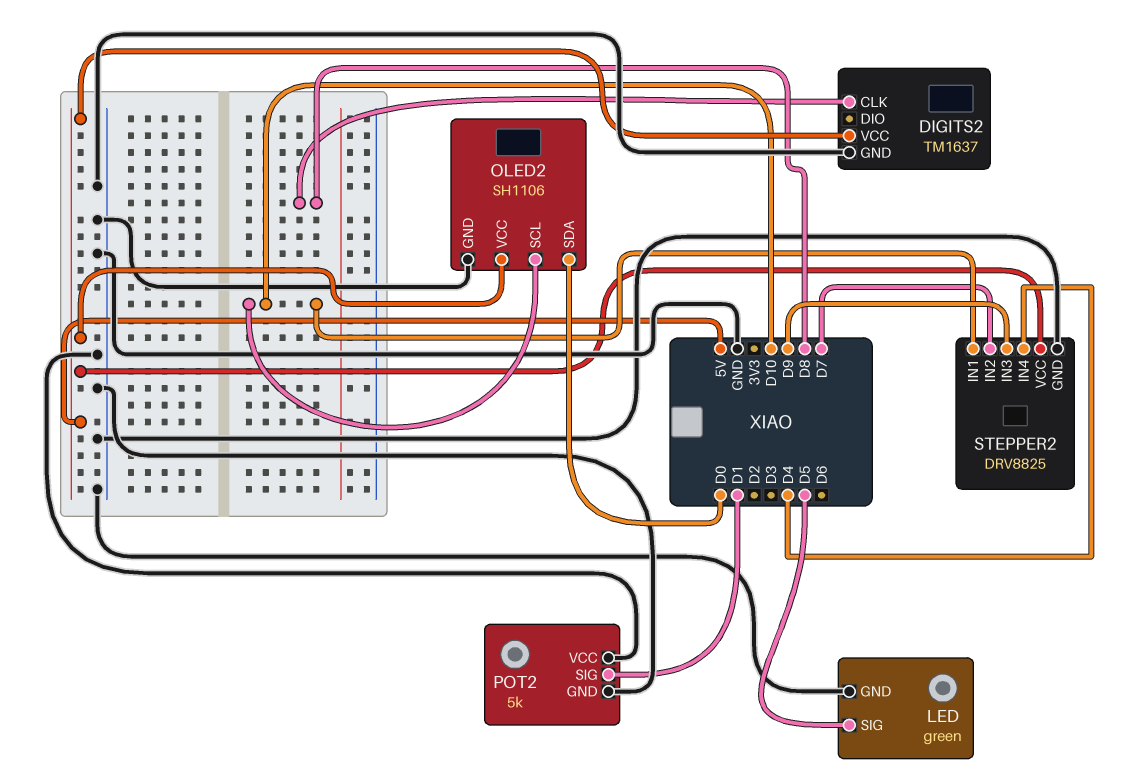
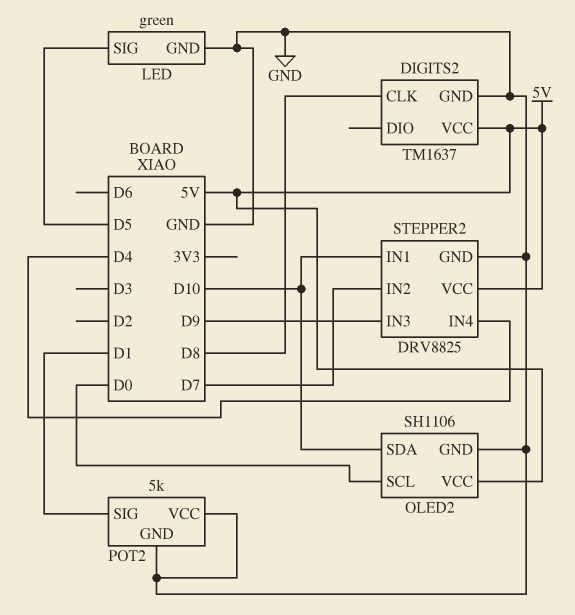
OLED2 pin SCL: D10 -> D0
OLED2 pin SDA: D0 -> D10

